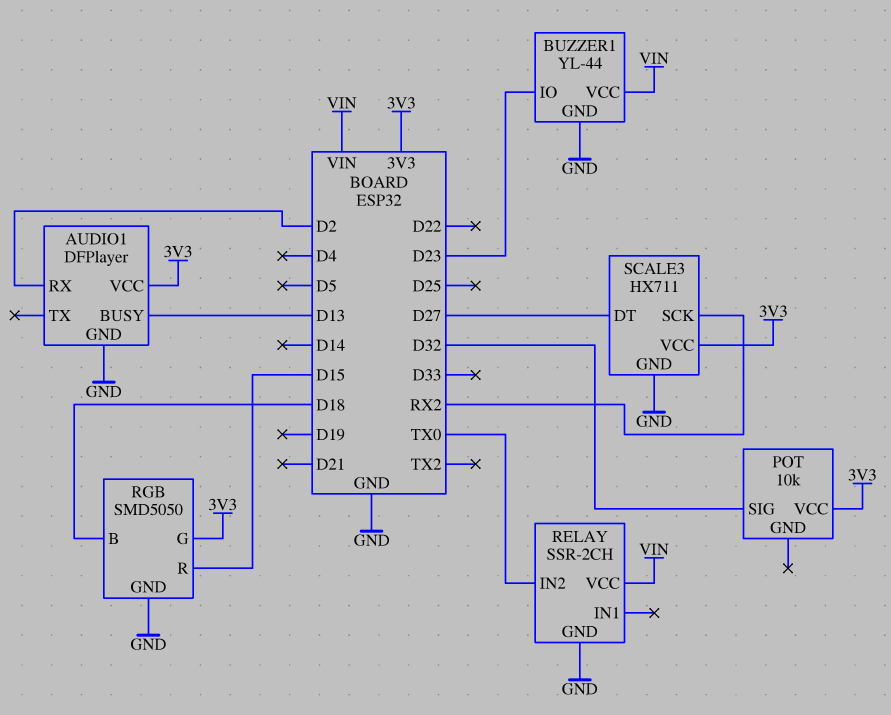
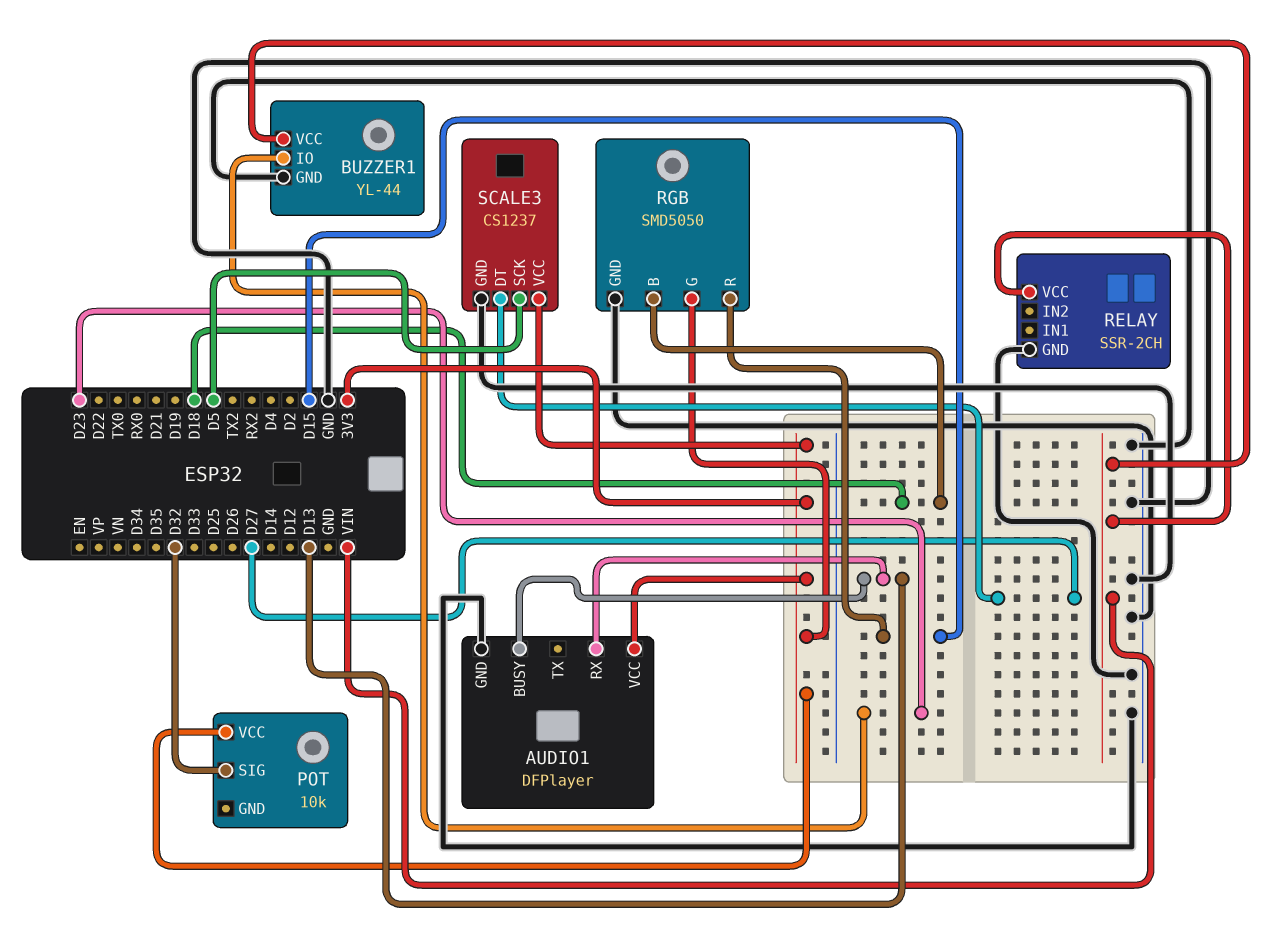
AUDIO1 pin RX: D2 -> D13
RELAY pin IN2: TX0 -> none
SCALE3: HX711 -> CS1237
SCALE3 pin SCK: RX2 -> D5

